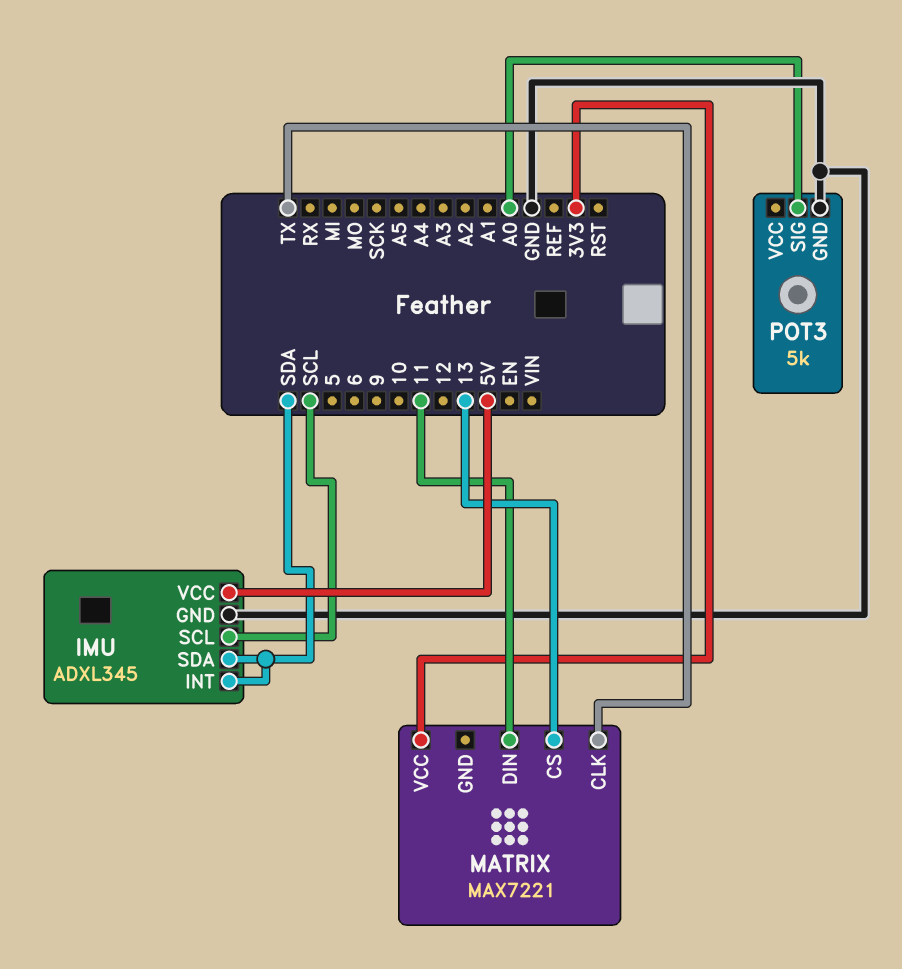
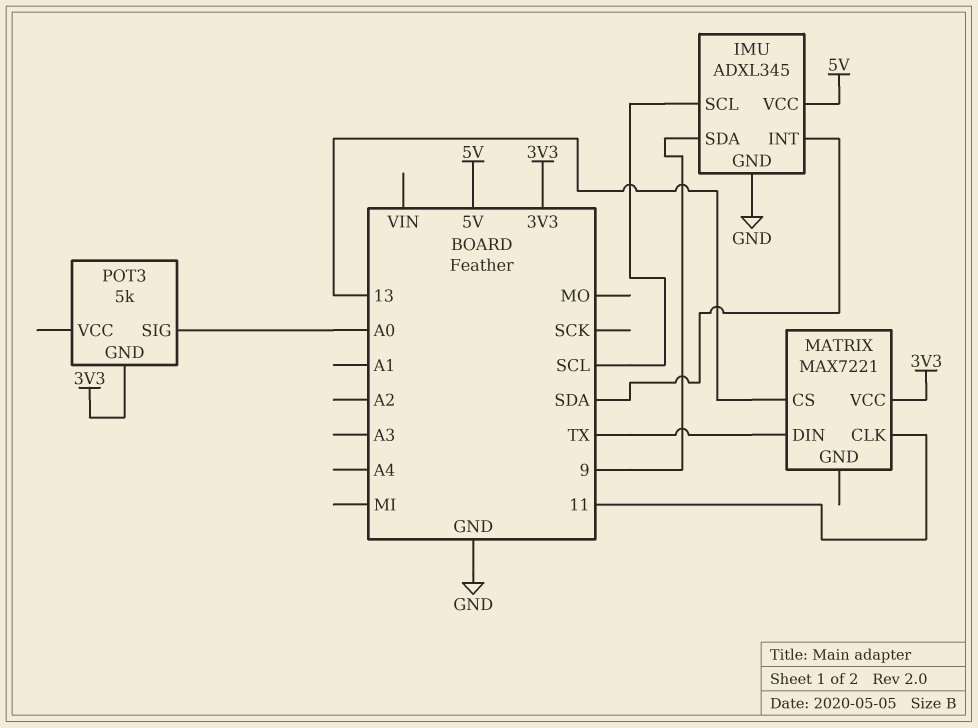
IMU pin SDA: SDA -> 9
MATRIX pin CLK: TX -> 11
MATRIX pin DIN: 11 -> TX
POT3 pin GND: GND -> 3V3

